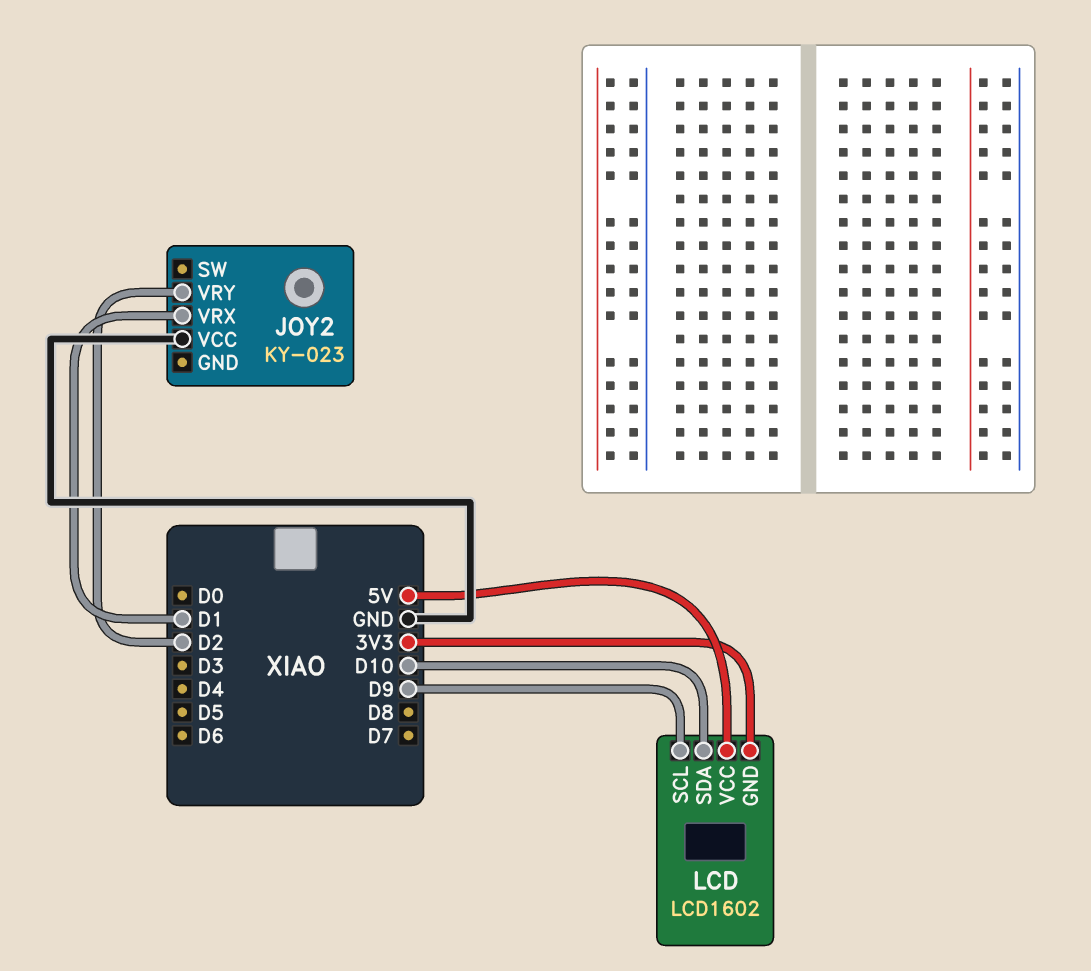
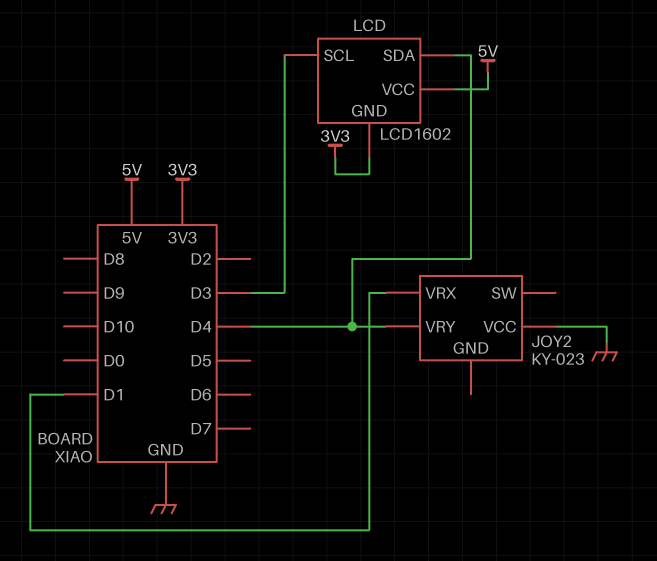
JOY2 pin VRY: D2 -> D4
LCD pin SCL: D9 -> D3
LCD pin SDA: D10 -> D4

